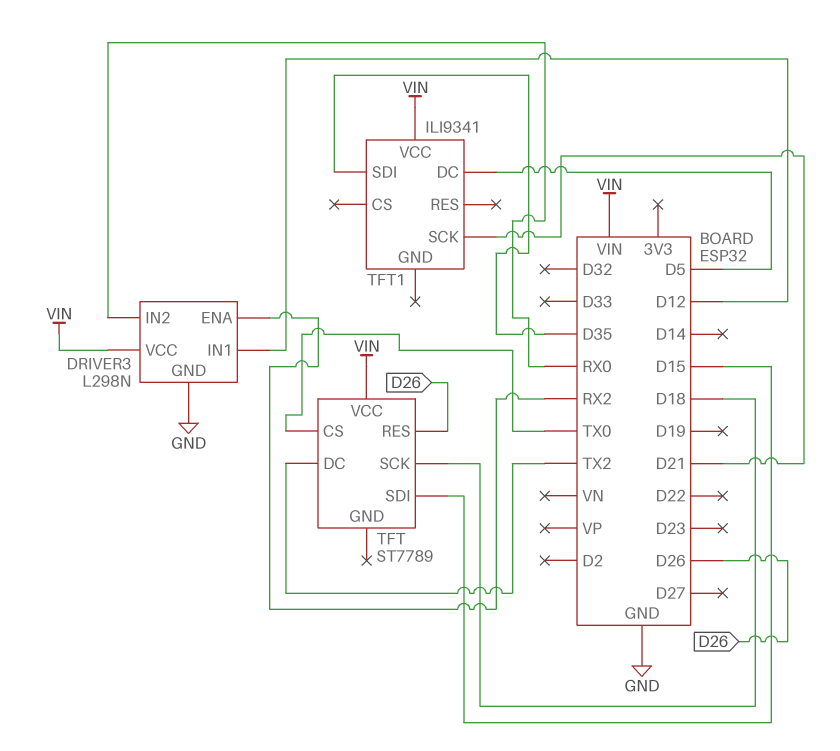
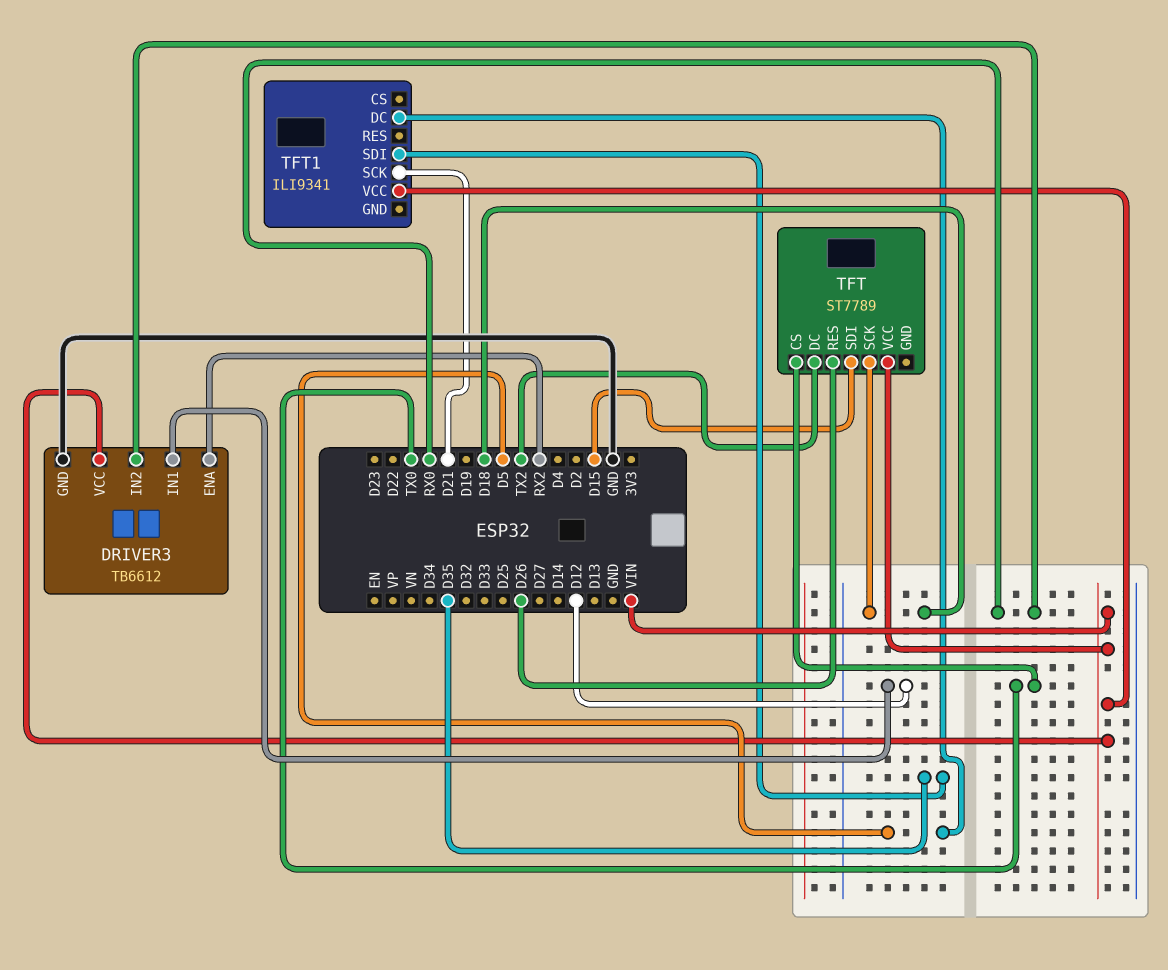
DRIVER3: L298N -> TB6612

